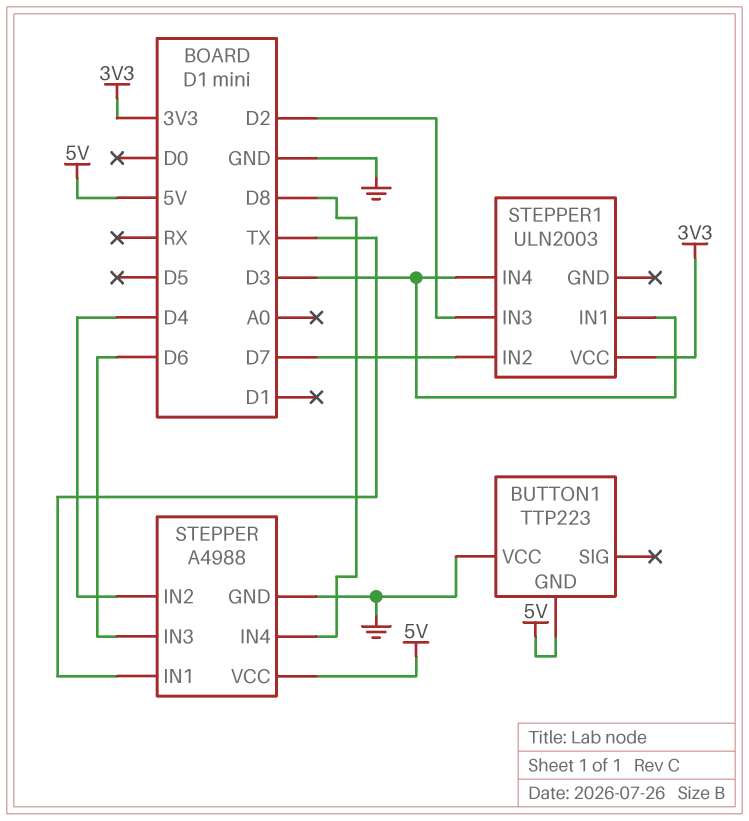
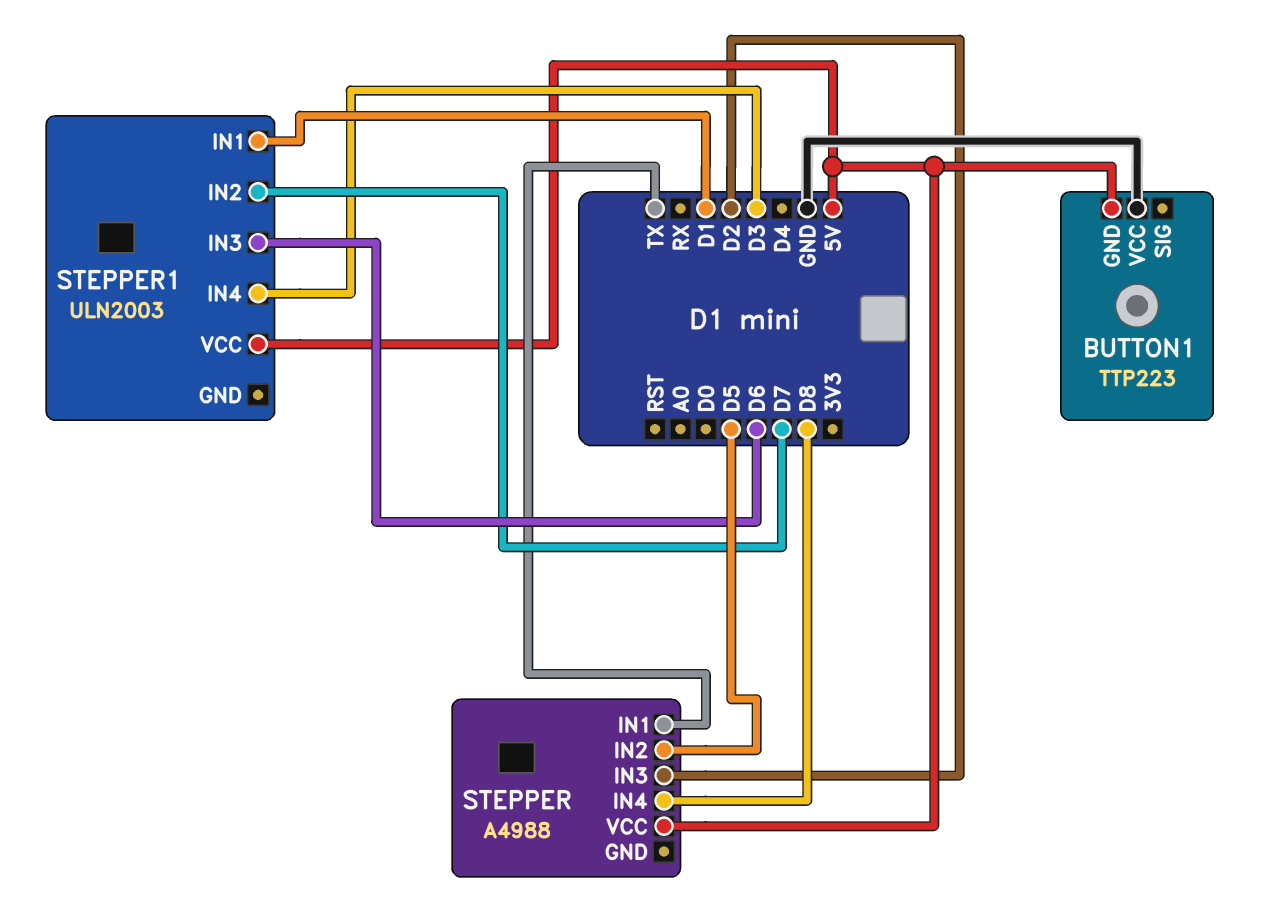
STEPPER pin GND: GND -> none
STEPPER pin IN2: D4 -> D5
STEPPER pin IN3: D6 -> D2
STEPPER1 pin IN1: D3 -> D1
STEPPER1 pin IN3: D2 -> D6
STEPPER1 pin VCC: 3V3 -> 5V

